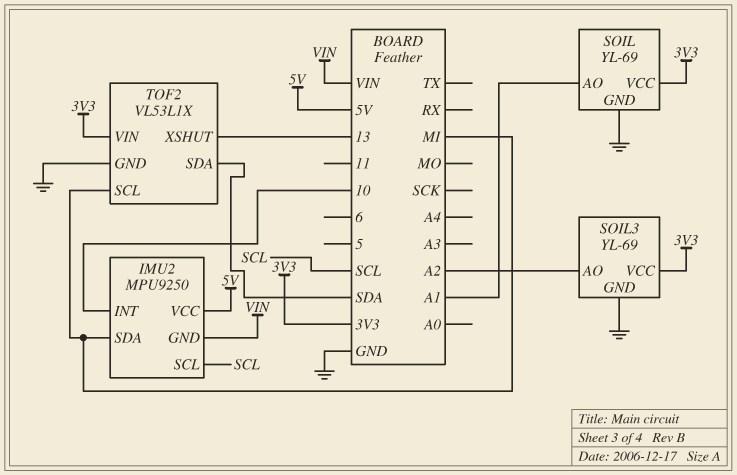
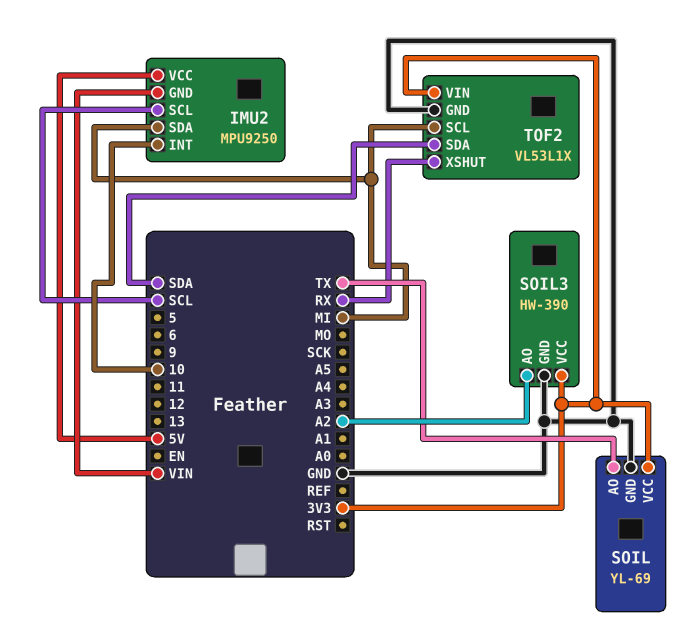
SOIL pin AO: A1 -> TX
SOIL3: YL-69 -> HW-390
TOF2 pin XSHUT: 13 -> RX

